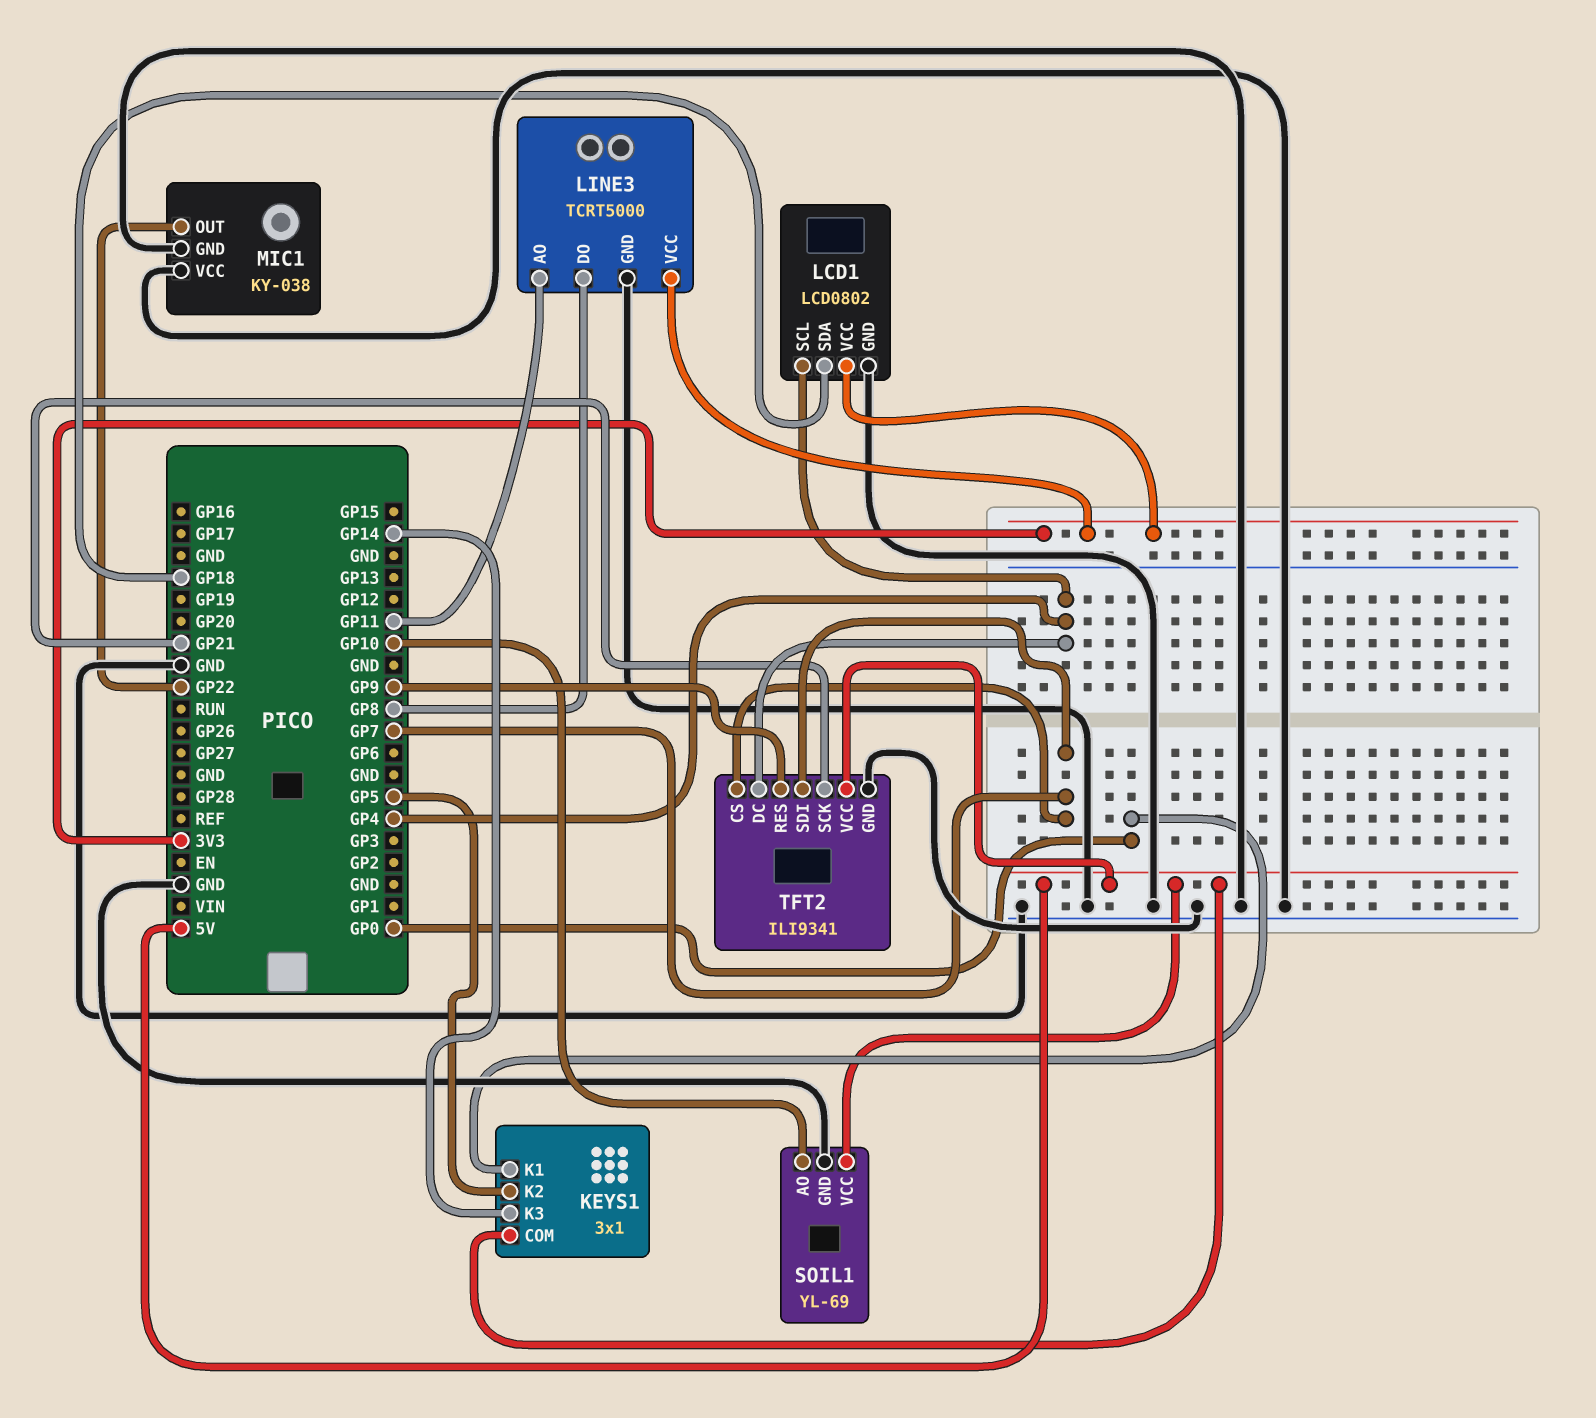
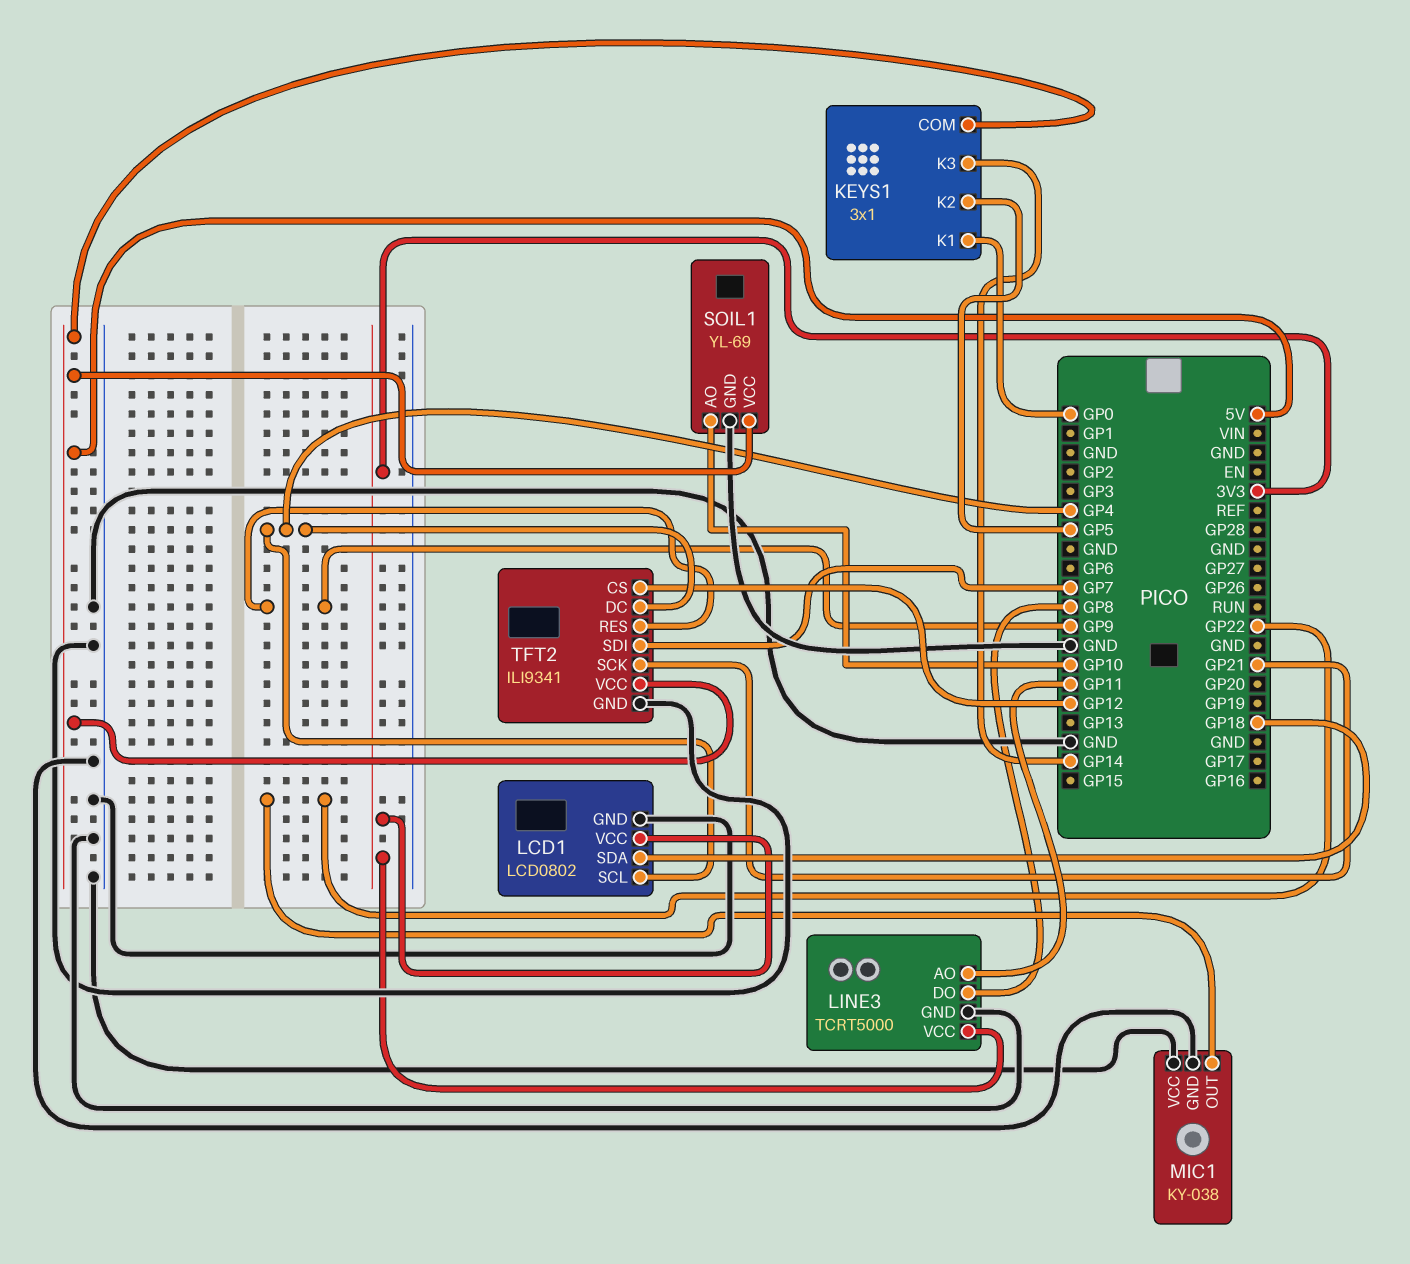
TFT2 pin CS: GP7 -> GP12

